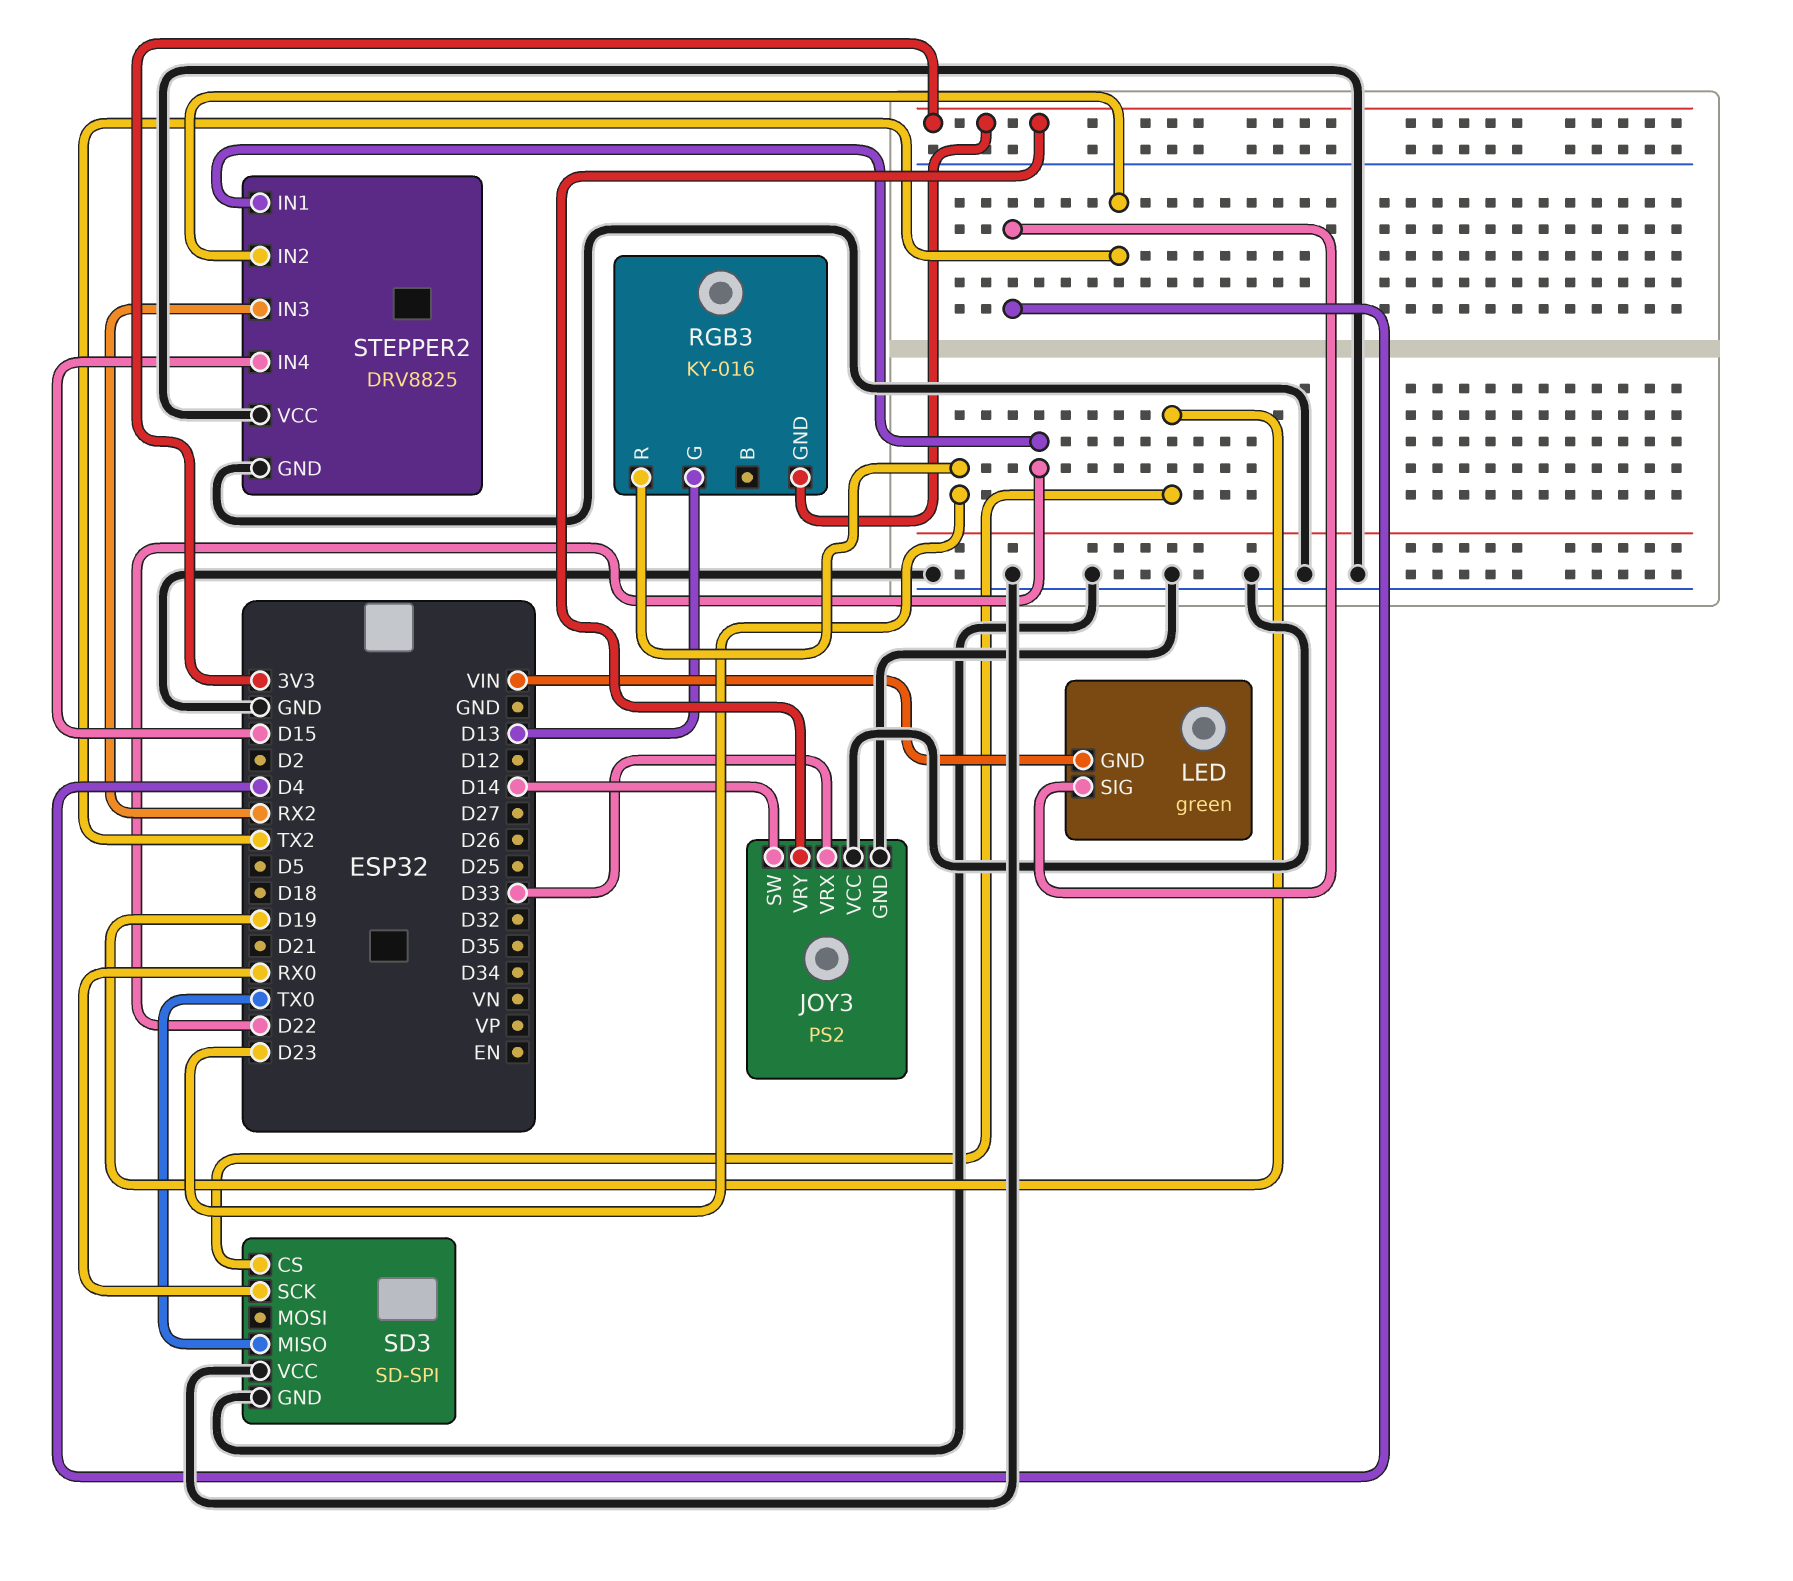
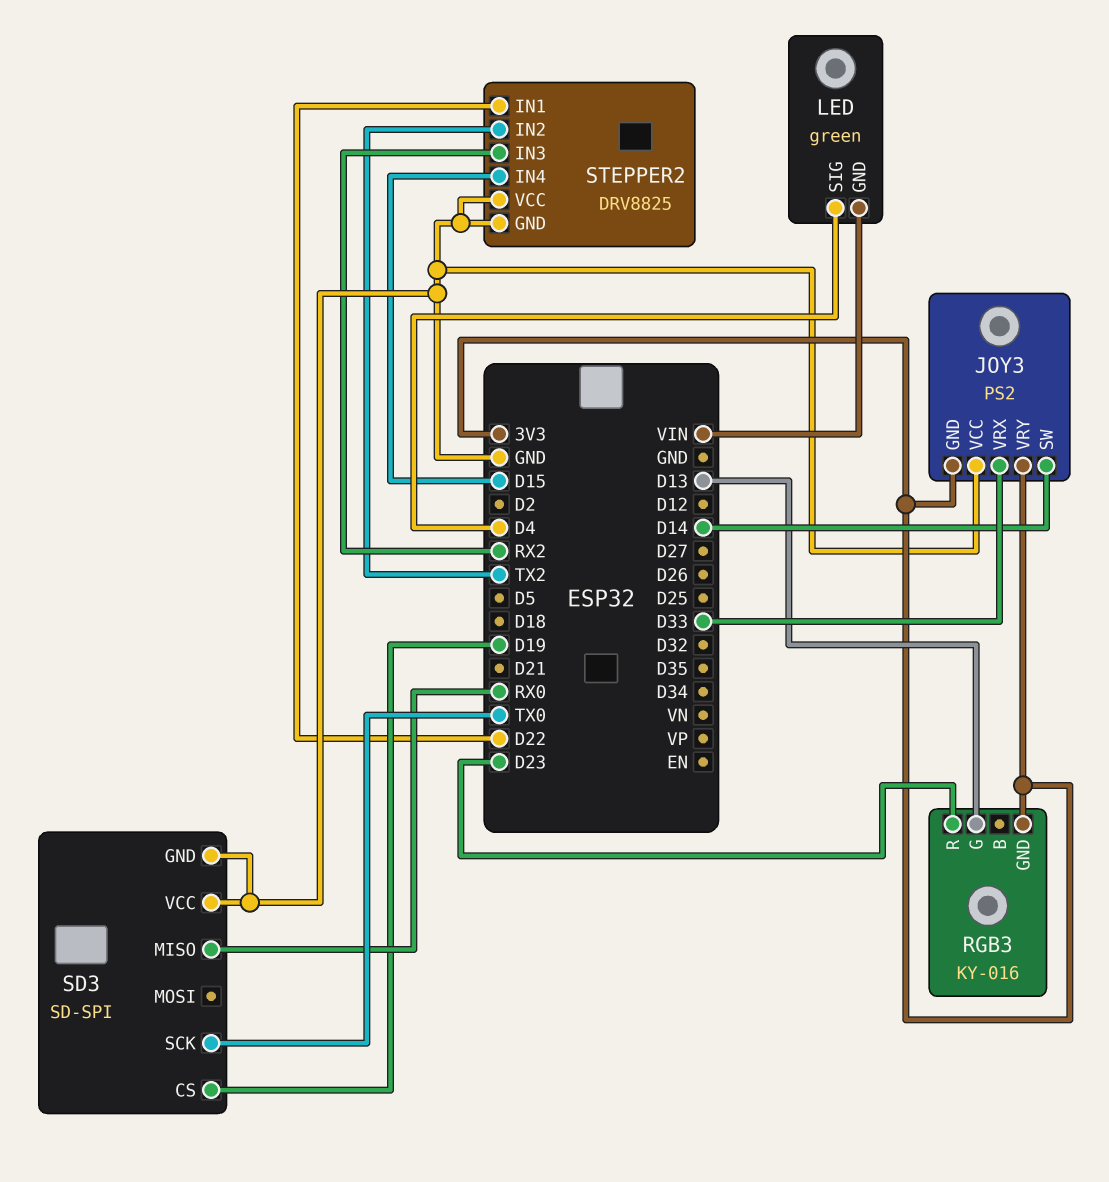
JOY3 pin GND: GND -> 3V3
SD3 pin MISO: TX0 -> RX0
SD3 pin SCK: RX0 -> TX0

